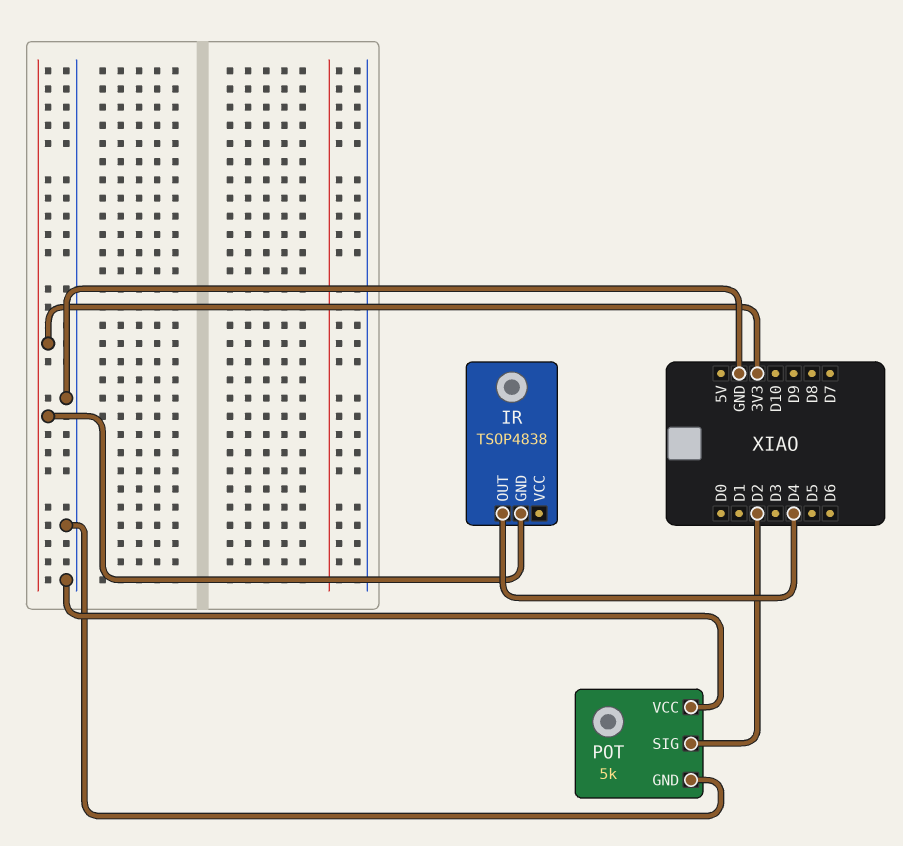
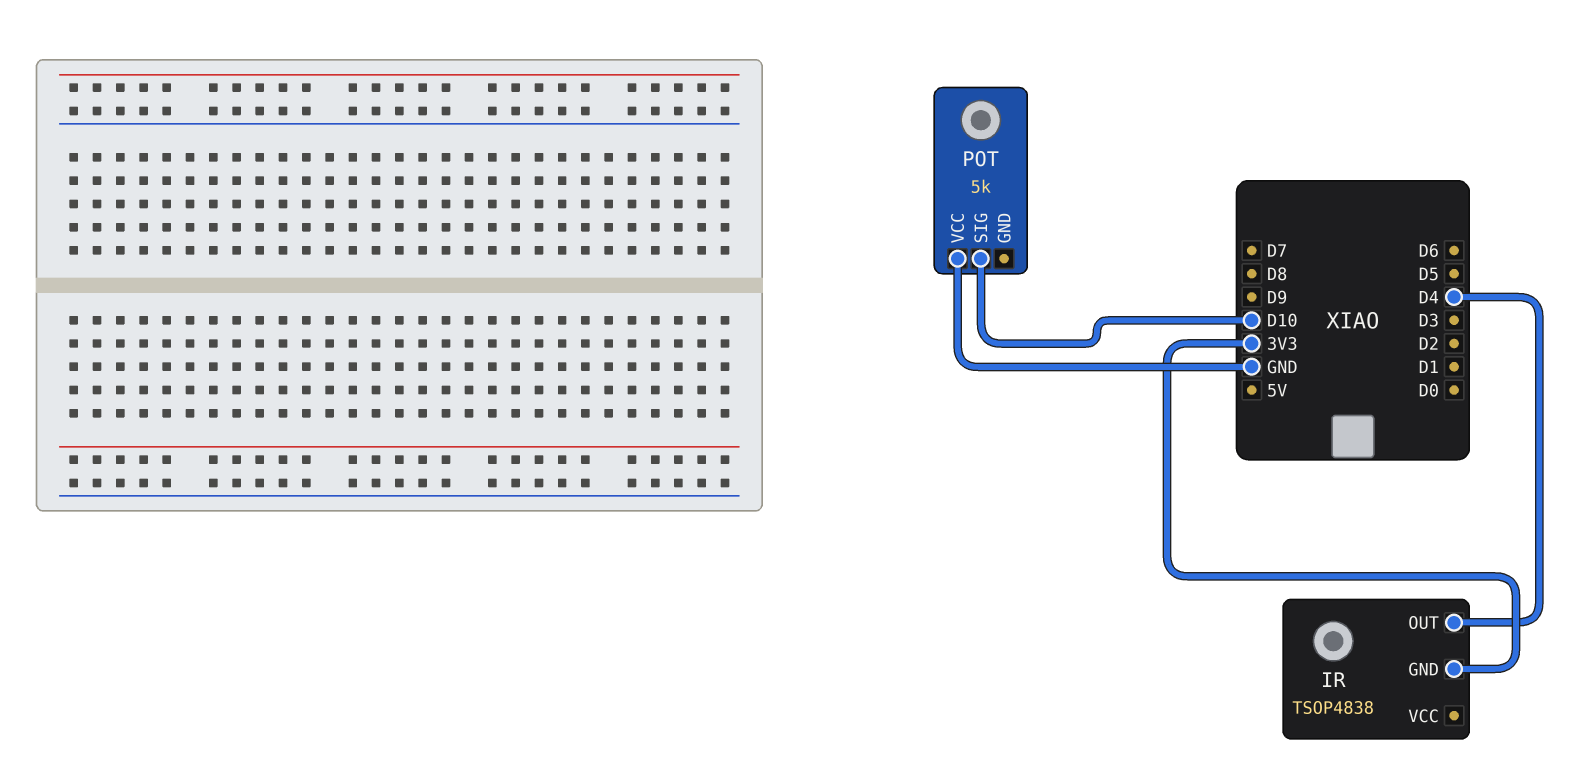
POT pin GND: GND -> none
POT pin SIG: D2 -> D10

